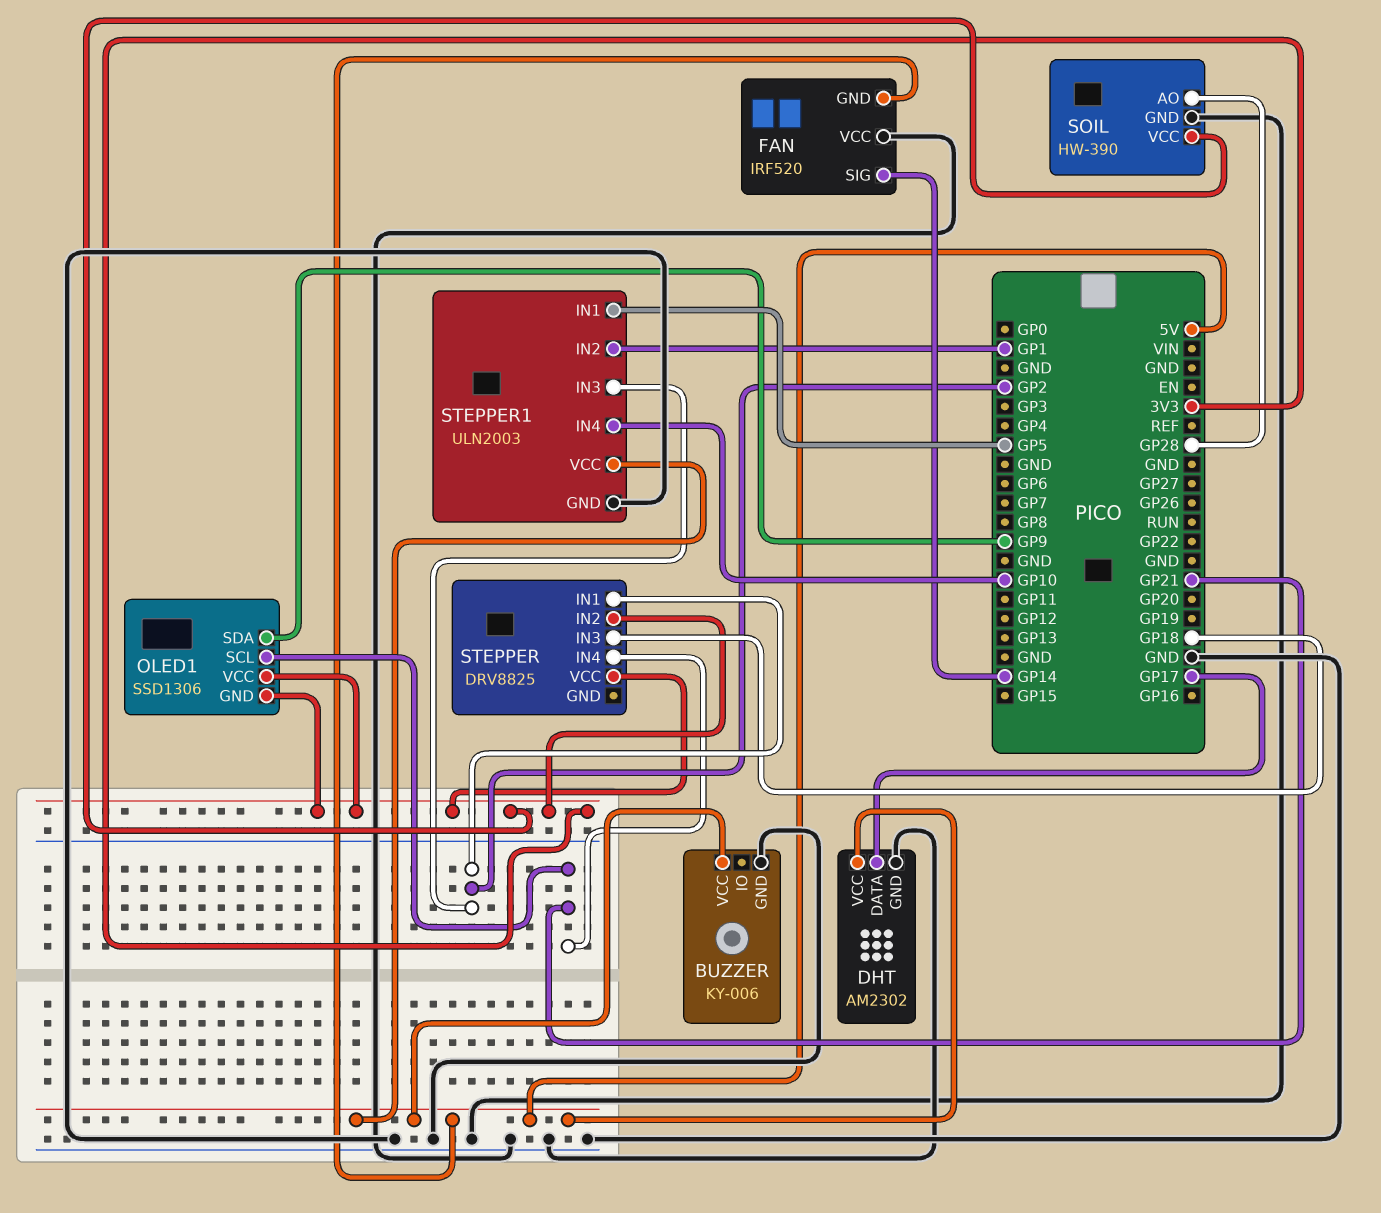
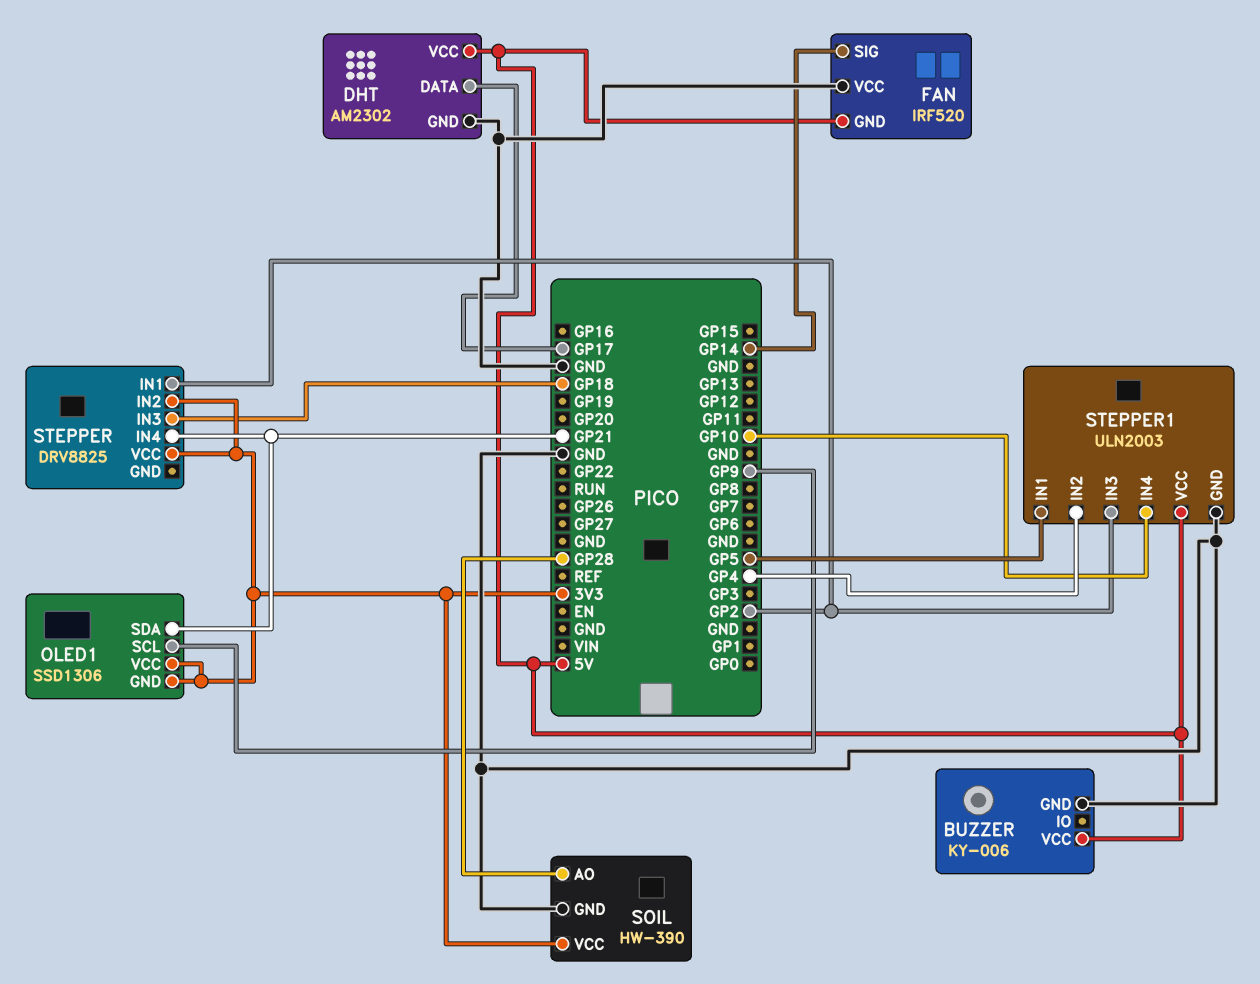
OLED1 pin SCL: GP21 -> GP9
OLED1 pin SDA: GP9 -> GP21
STEPPER1 pin IN2: GP1 -> GP4

